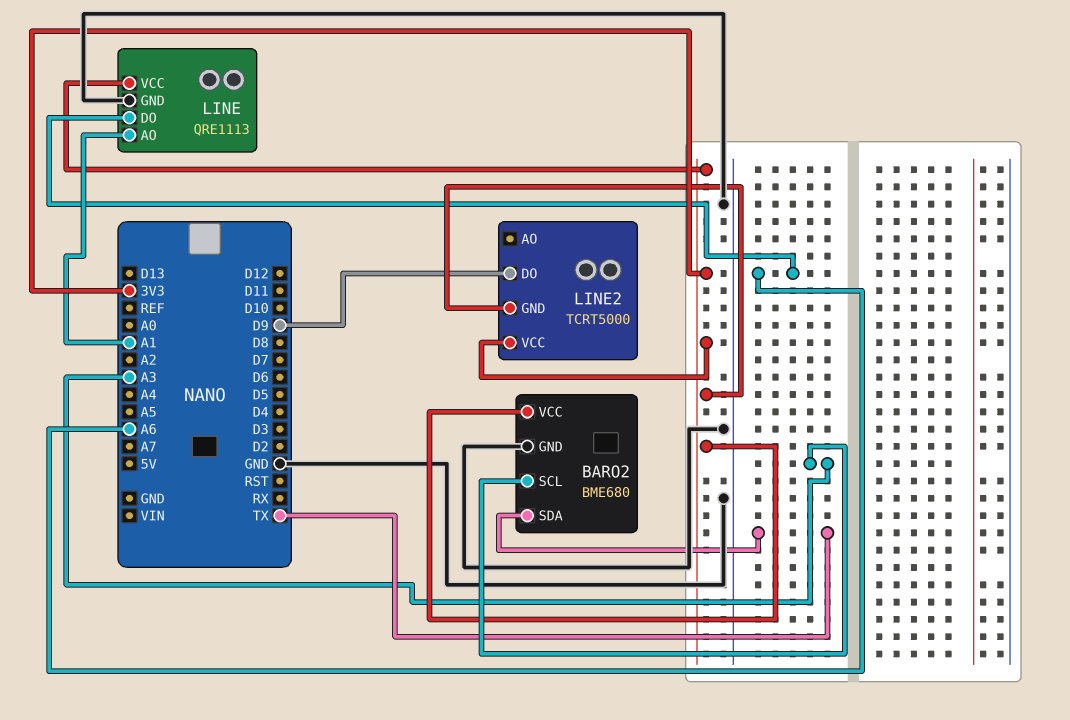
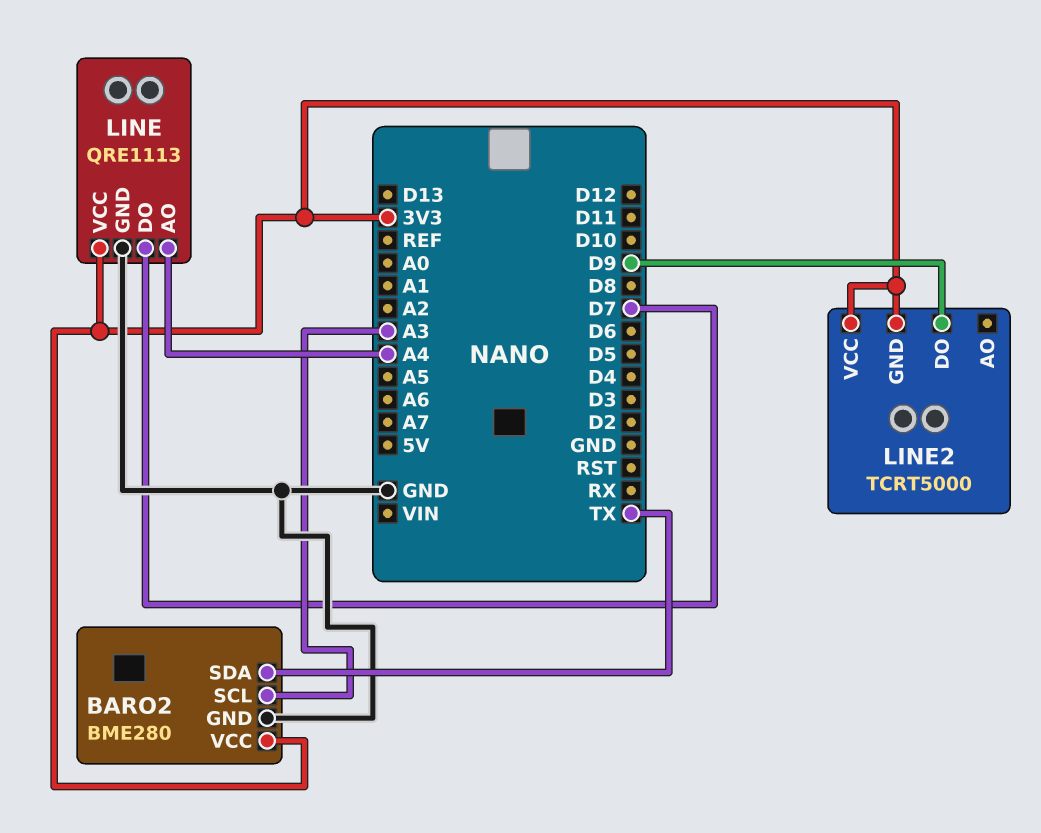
BARO2: BME680 -> BME280
LINE pin AO: A1 -> A4
LINE pin DO: A6 -> D7

